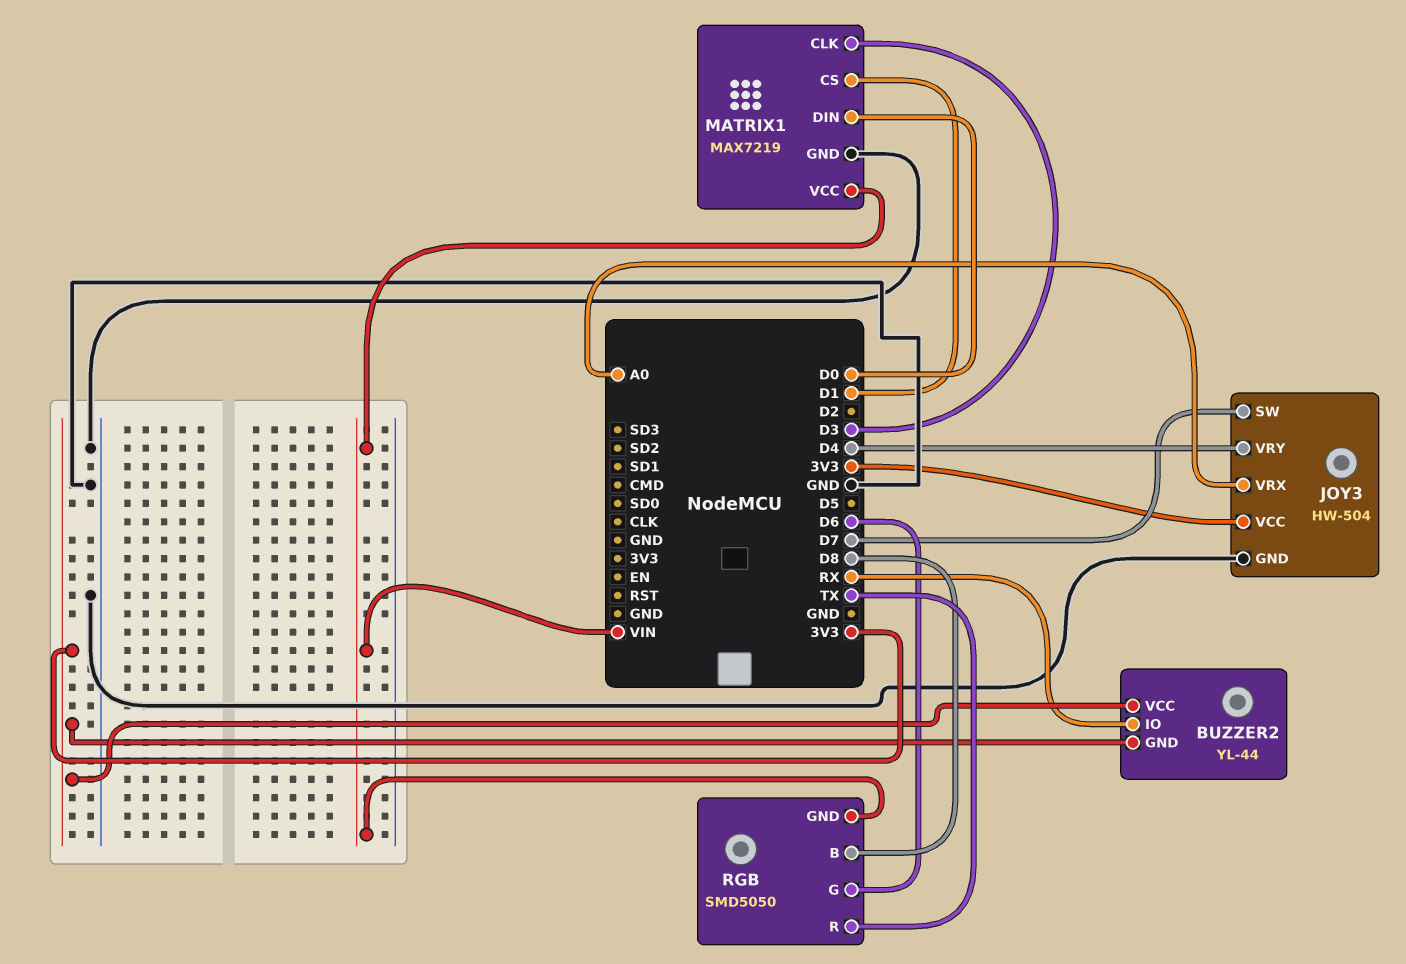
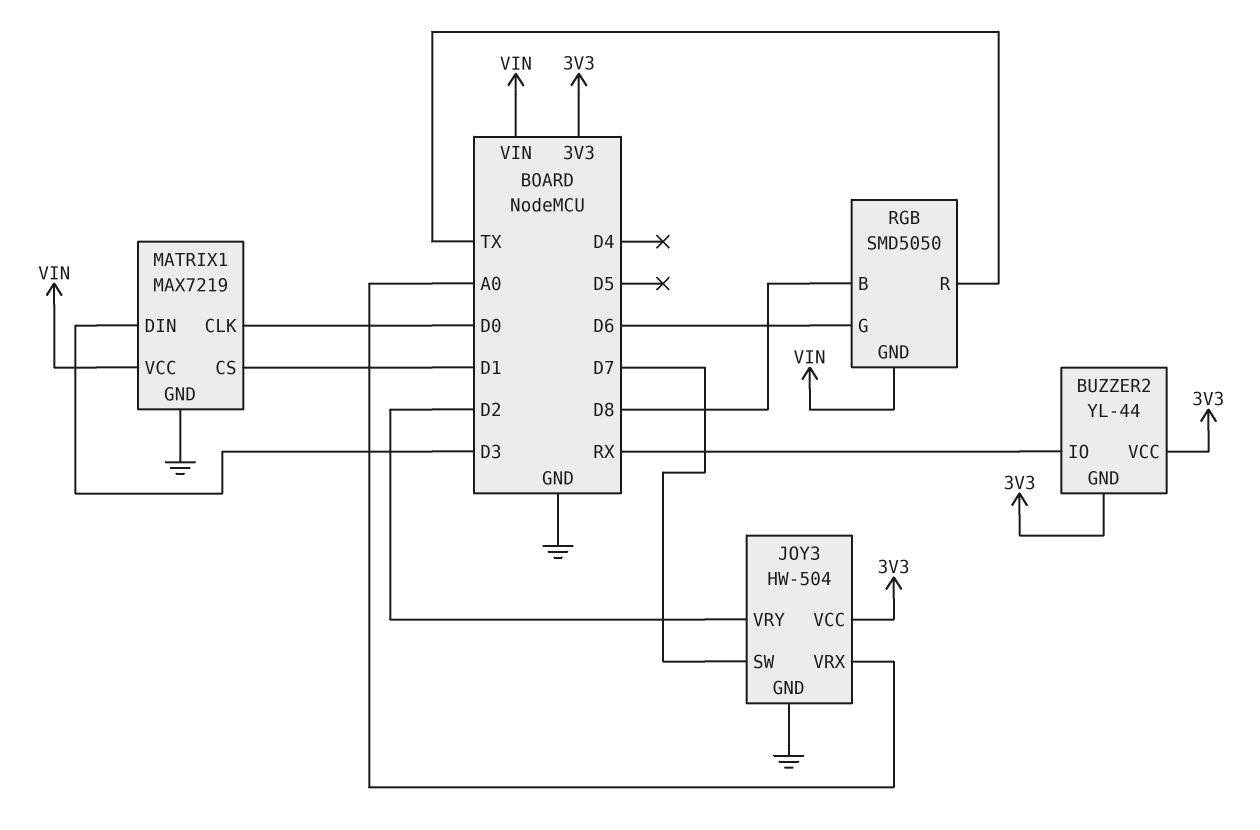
JOY3 pin VRY: D4 -> D2
MATRIX1 pin CLK: D3 -> D0
MATRIX1 pin DIN: D0 -> D3

